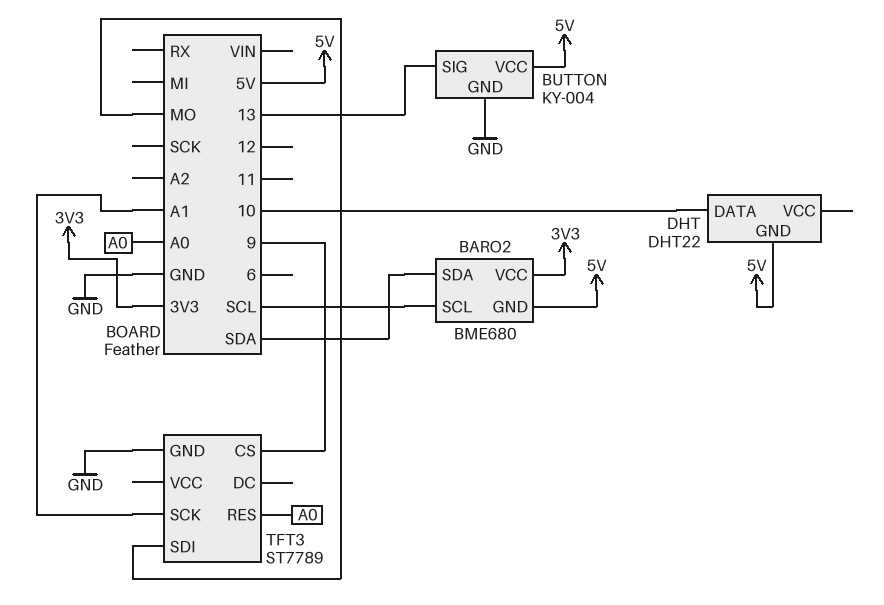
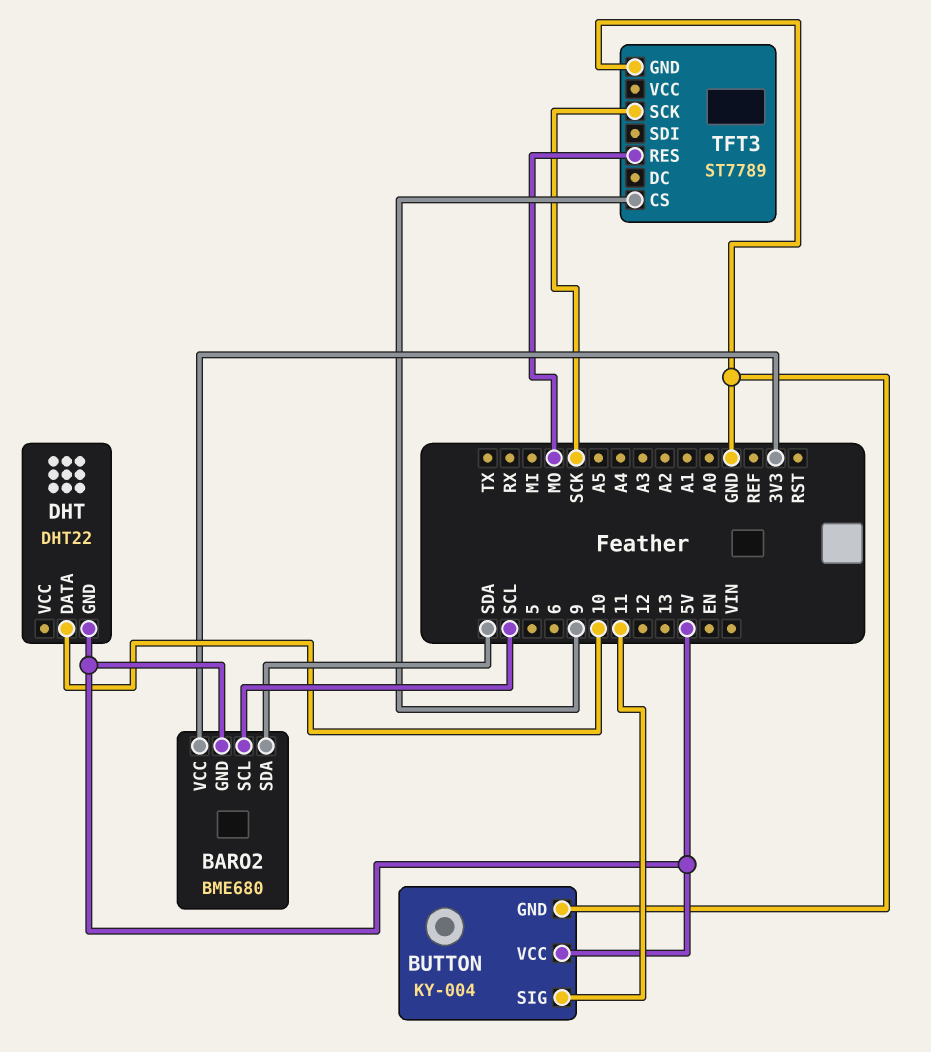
BUTTON pin SIG: 13 -> 11
TFT3 pin RES: A0 -> MO
TFT3 pin SCK: A1 -> SCK
TFT3 pin SDI: MO -> none

